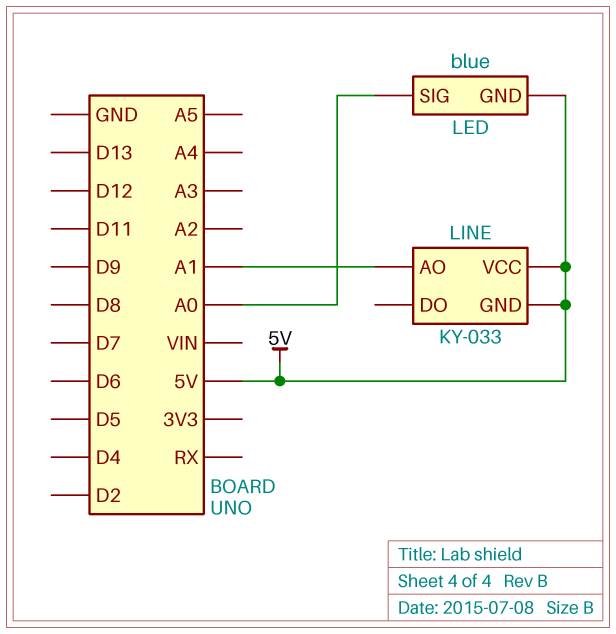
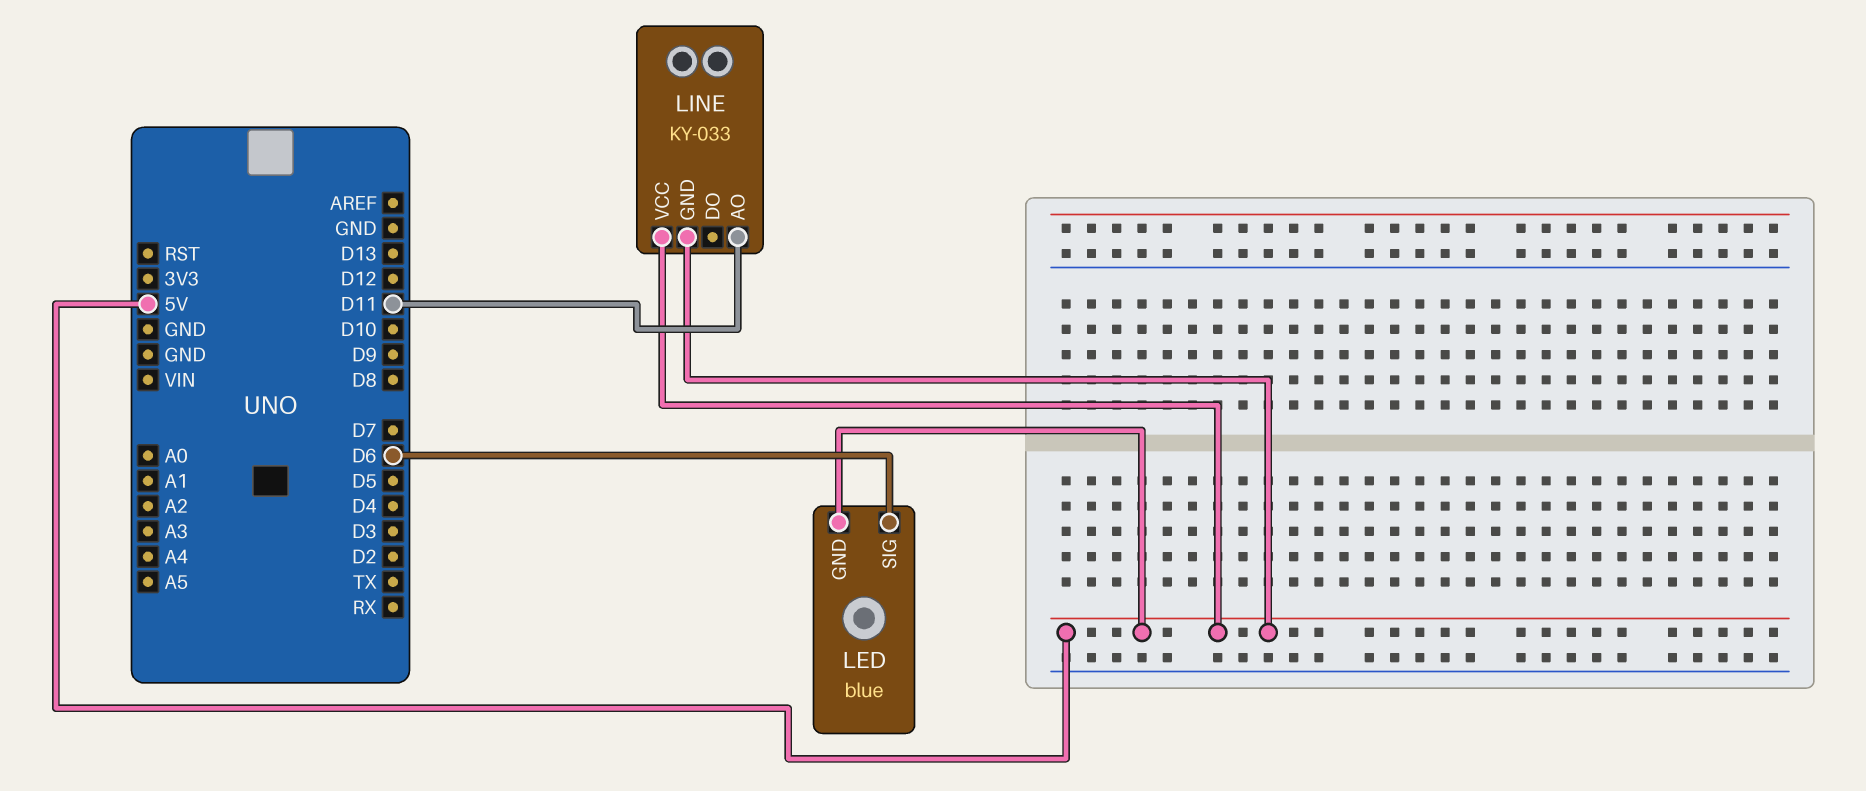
LED pin SIG: A0 -> D6
LINE pin AO: A1 -> D11

